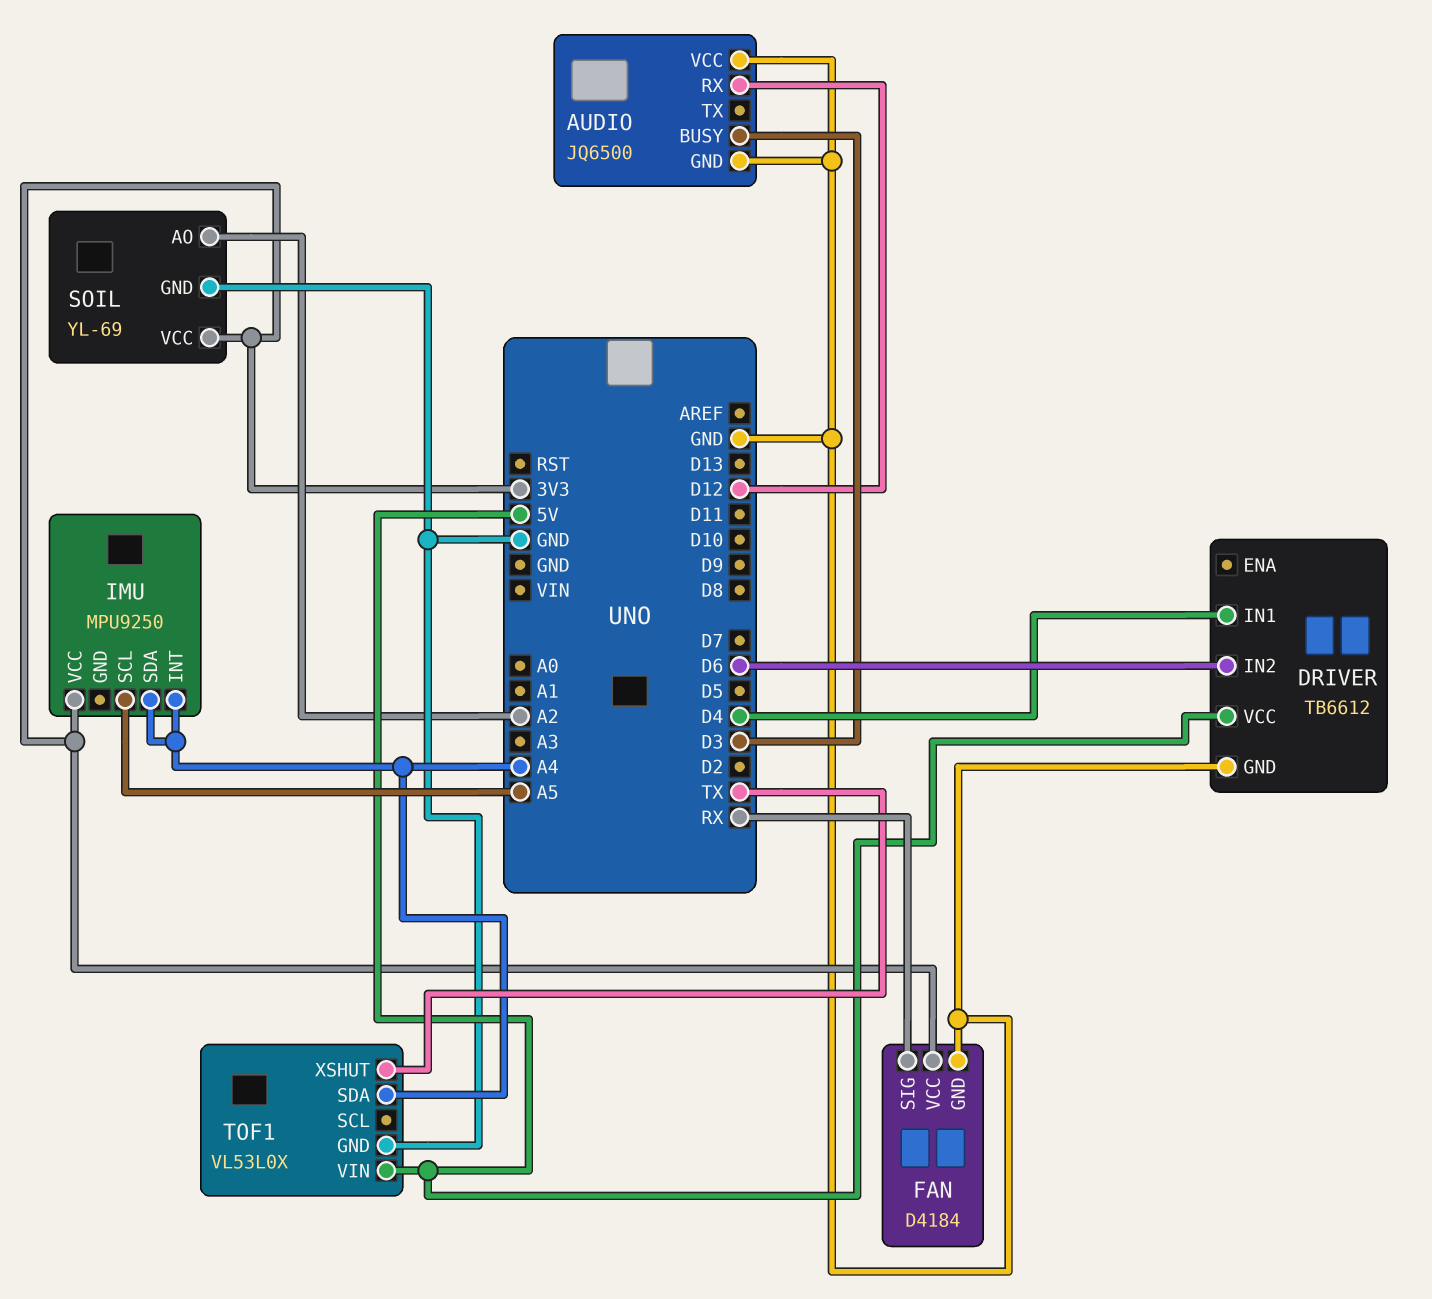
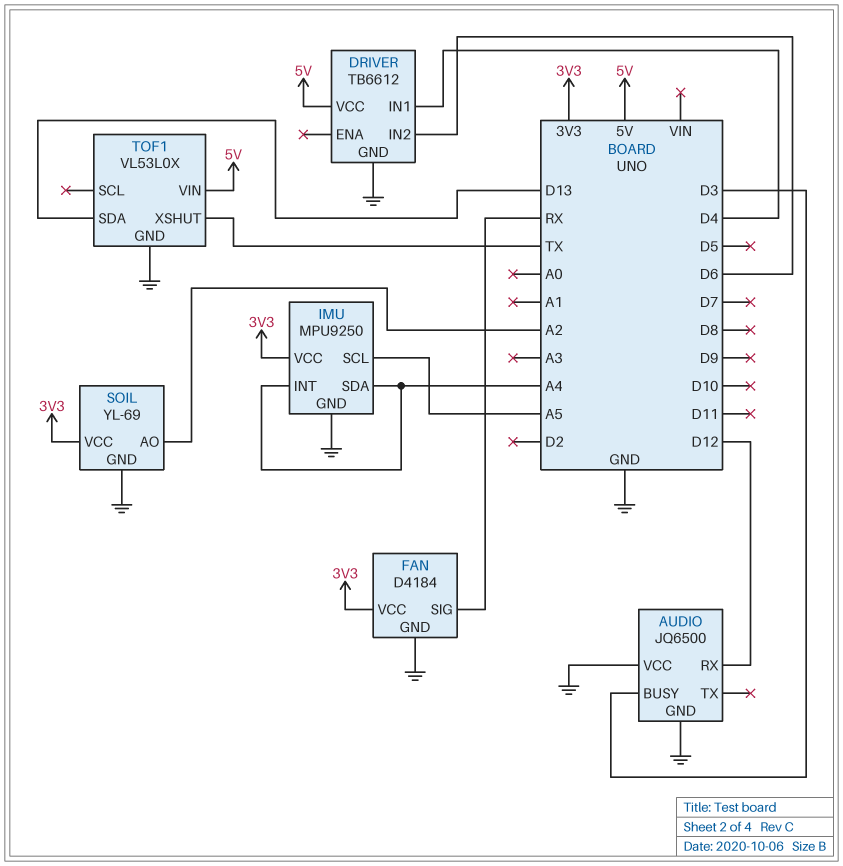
IMU pin GND: none -> GND
TOF1 pin SDA: A4 -> D13

